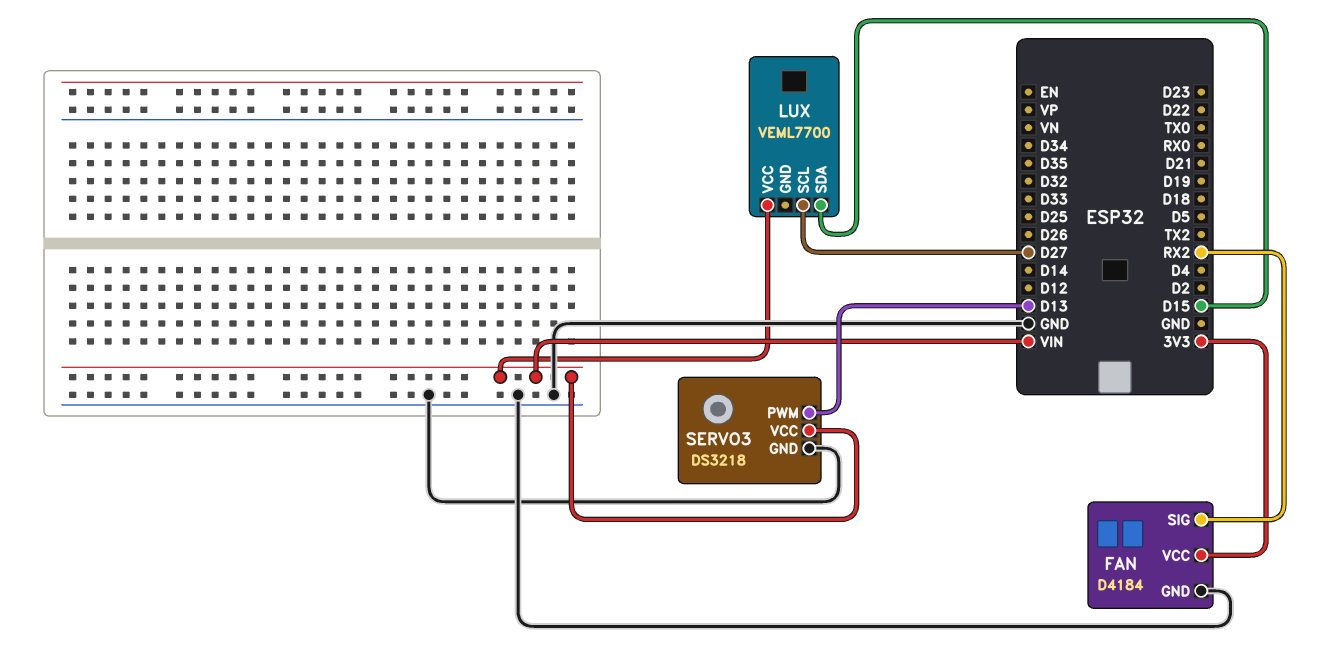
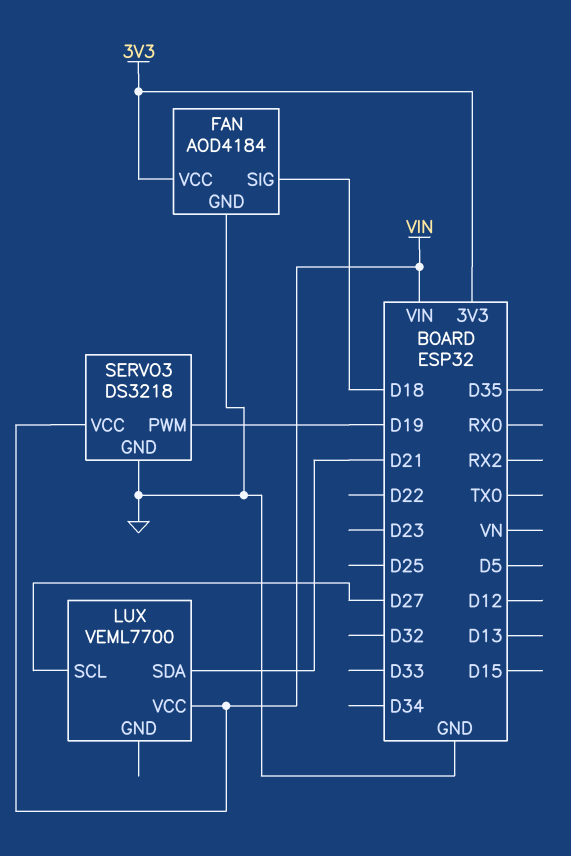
FAN: D4184 -> AOD4184
FAN pin SIG: RX2 -> D18
LUX pin SDA: D15 -> D21
SERVO3 pin PWM: D13 -> D19

